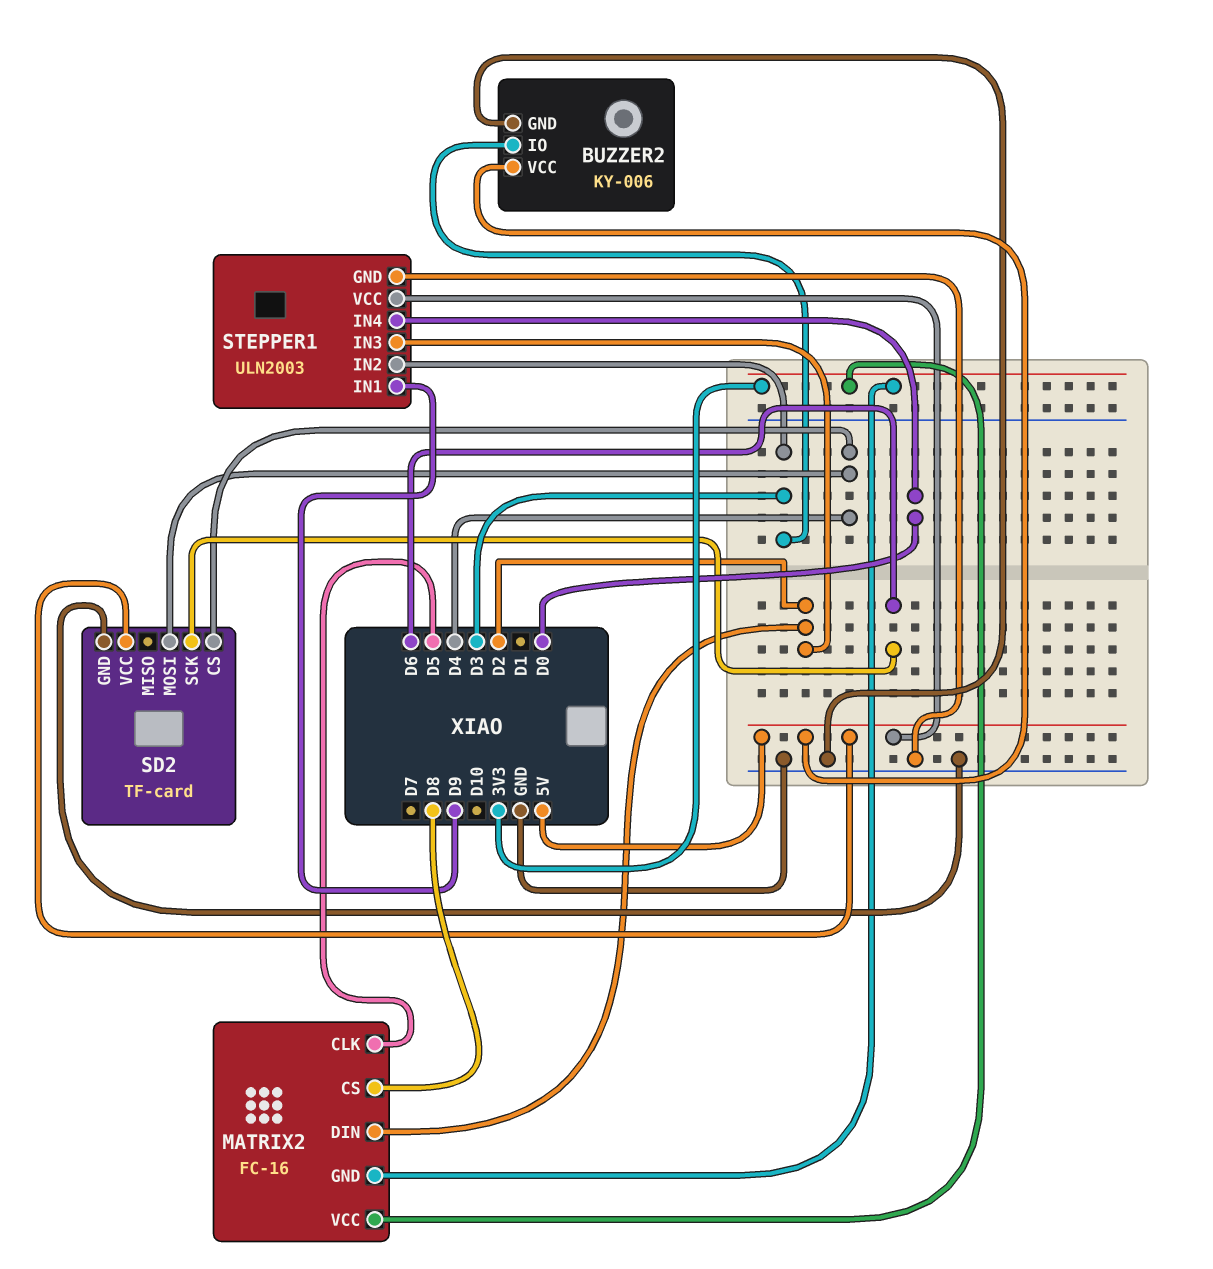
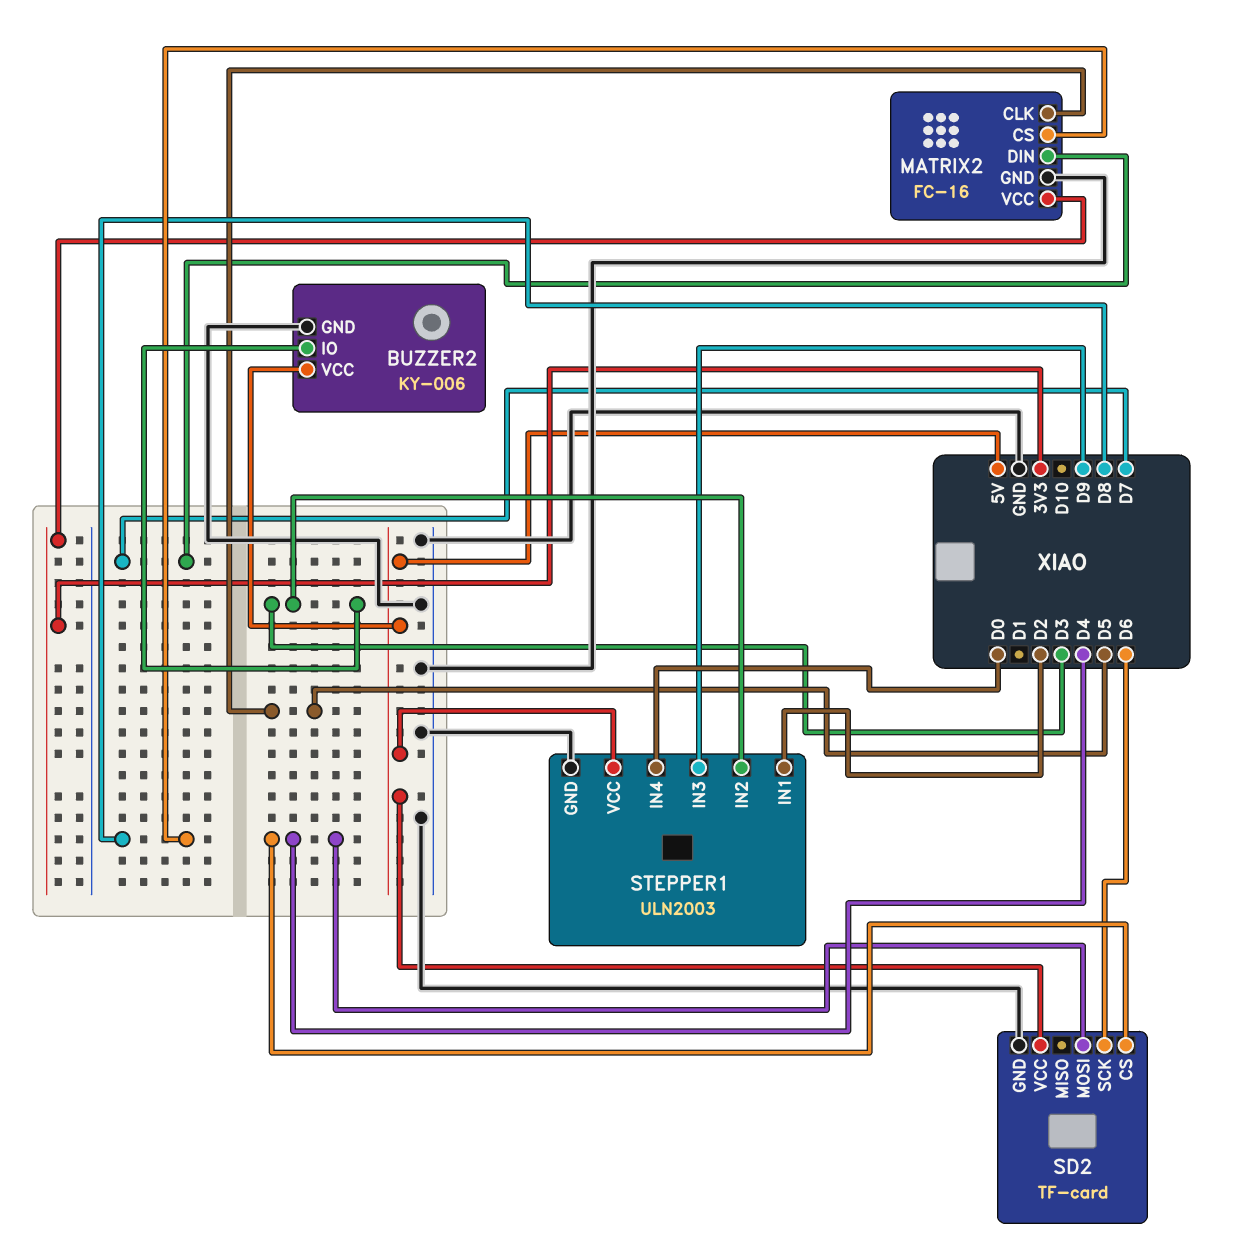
MATRIX2 pin DIN: D2 -> D7
MATRIX2 pin GND: 3V3 -> GND
STEPPER1 pin IN1: D9 -> D2
STEPPER1 pin IN3: D2 -> D9

